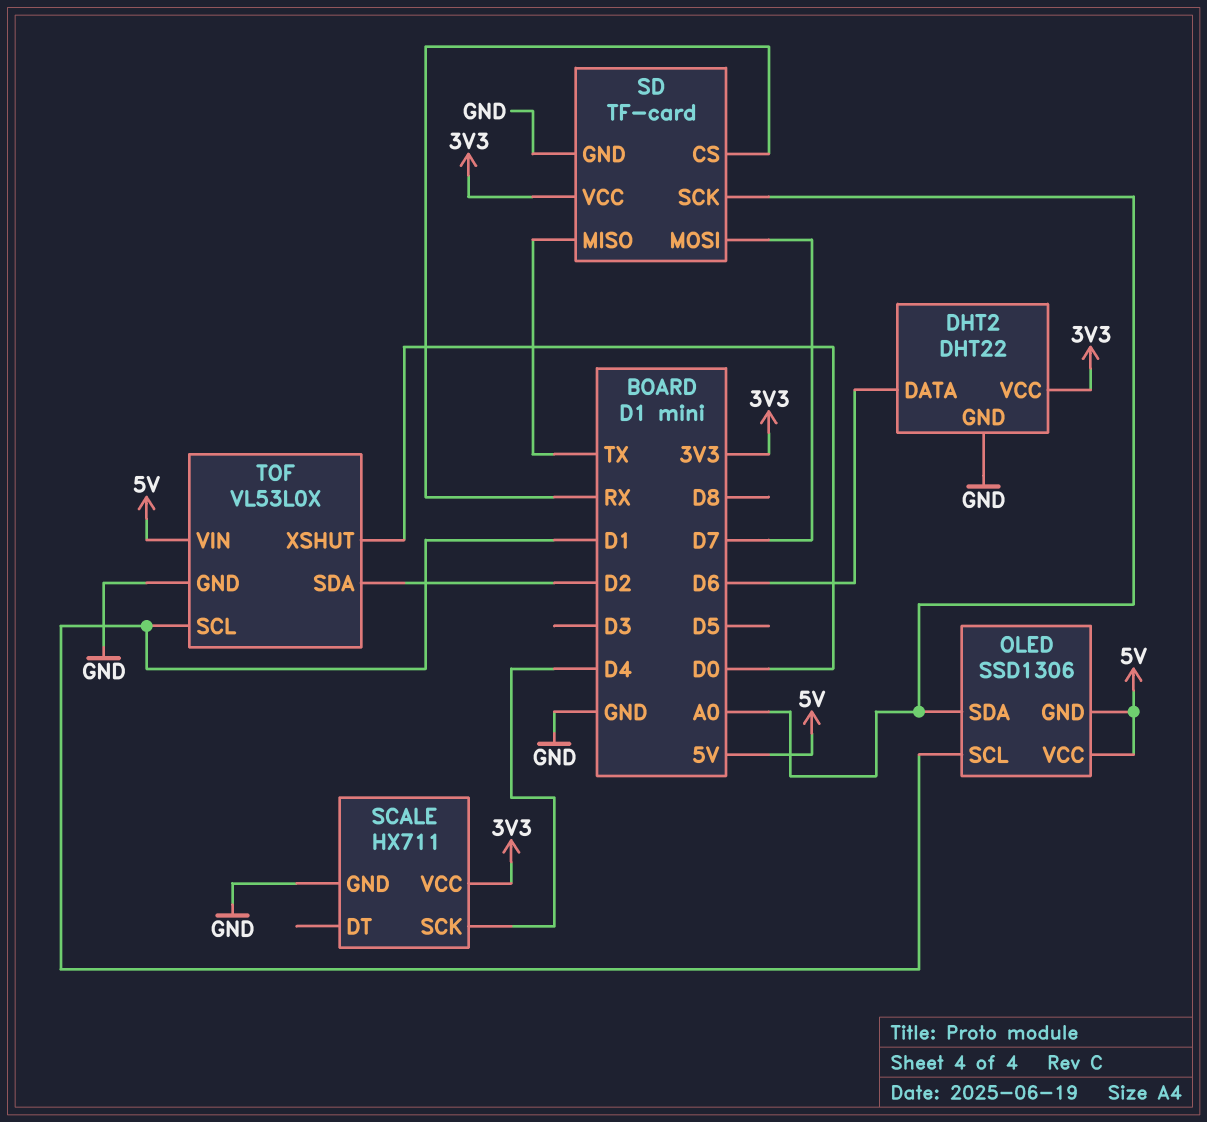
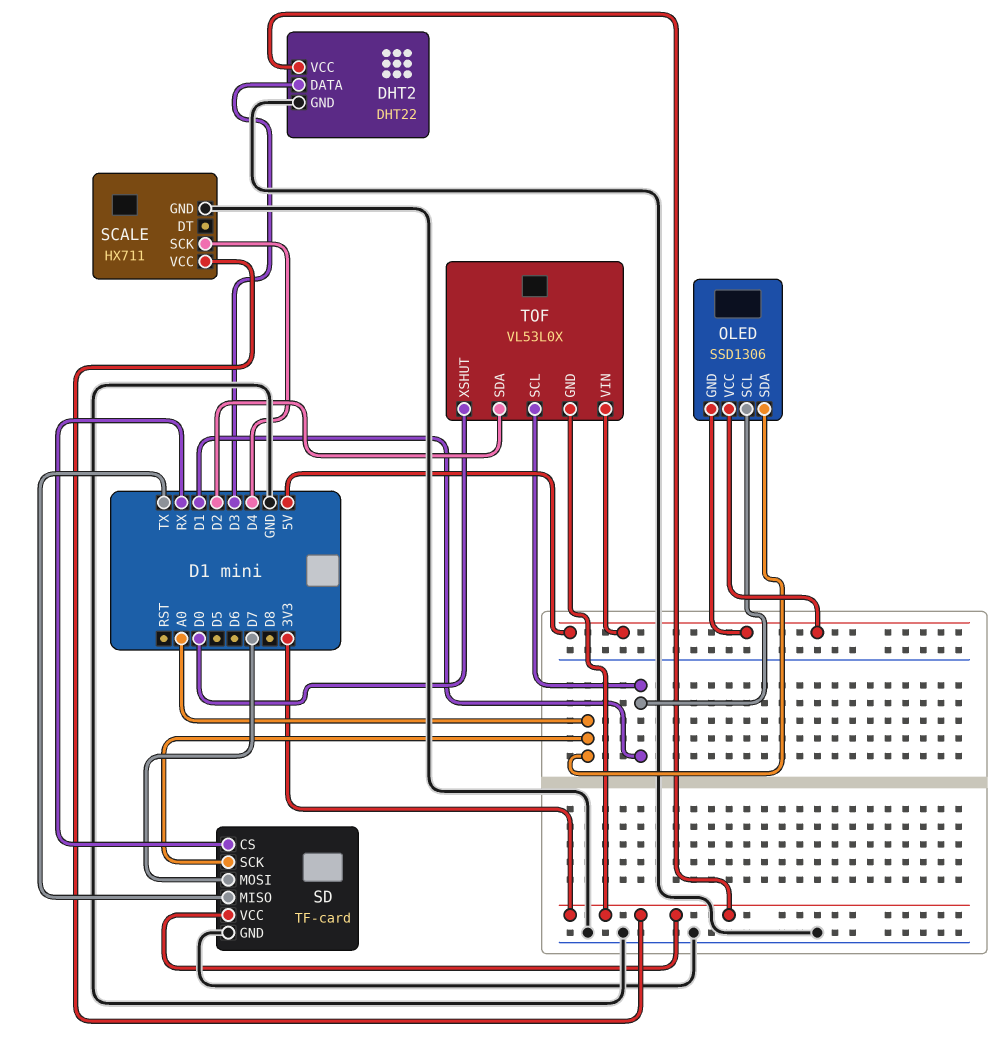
DHT2 pin DATA: D6 -> D3
TOF pin GND: GND -> 3V3

